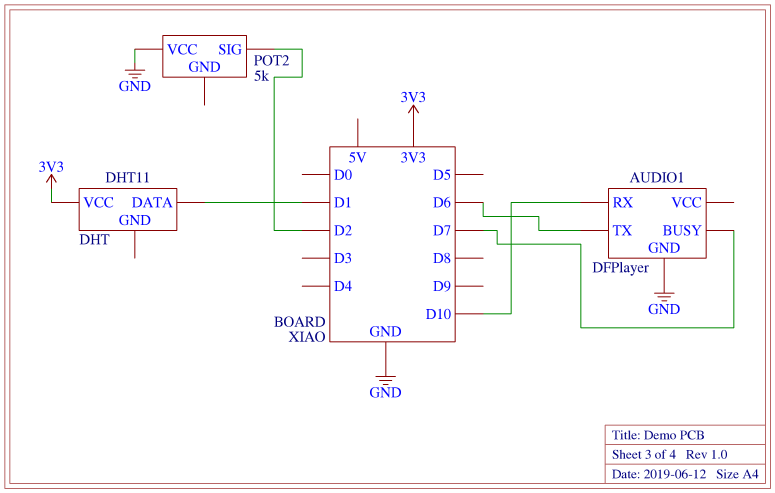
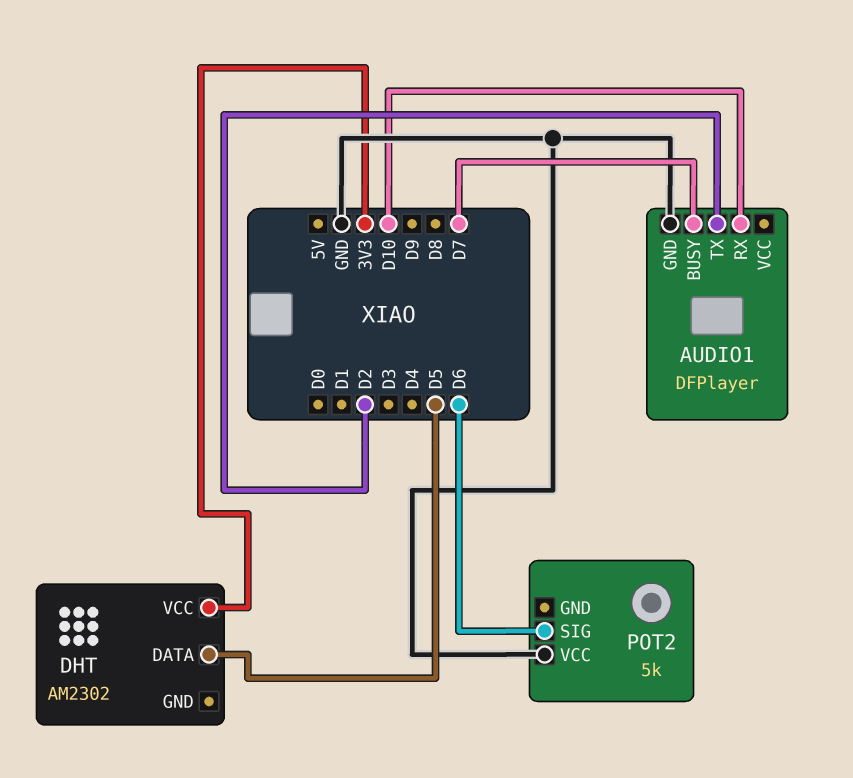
AUDIO1 pin TX: D6 -> D2
DHT: DHT11 -> AM2302
DHT pin DATA: D1 -> D5
POT2 pin SIG: D2 -> D6

